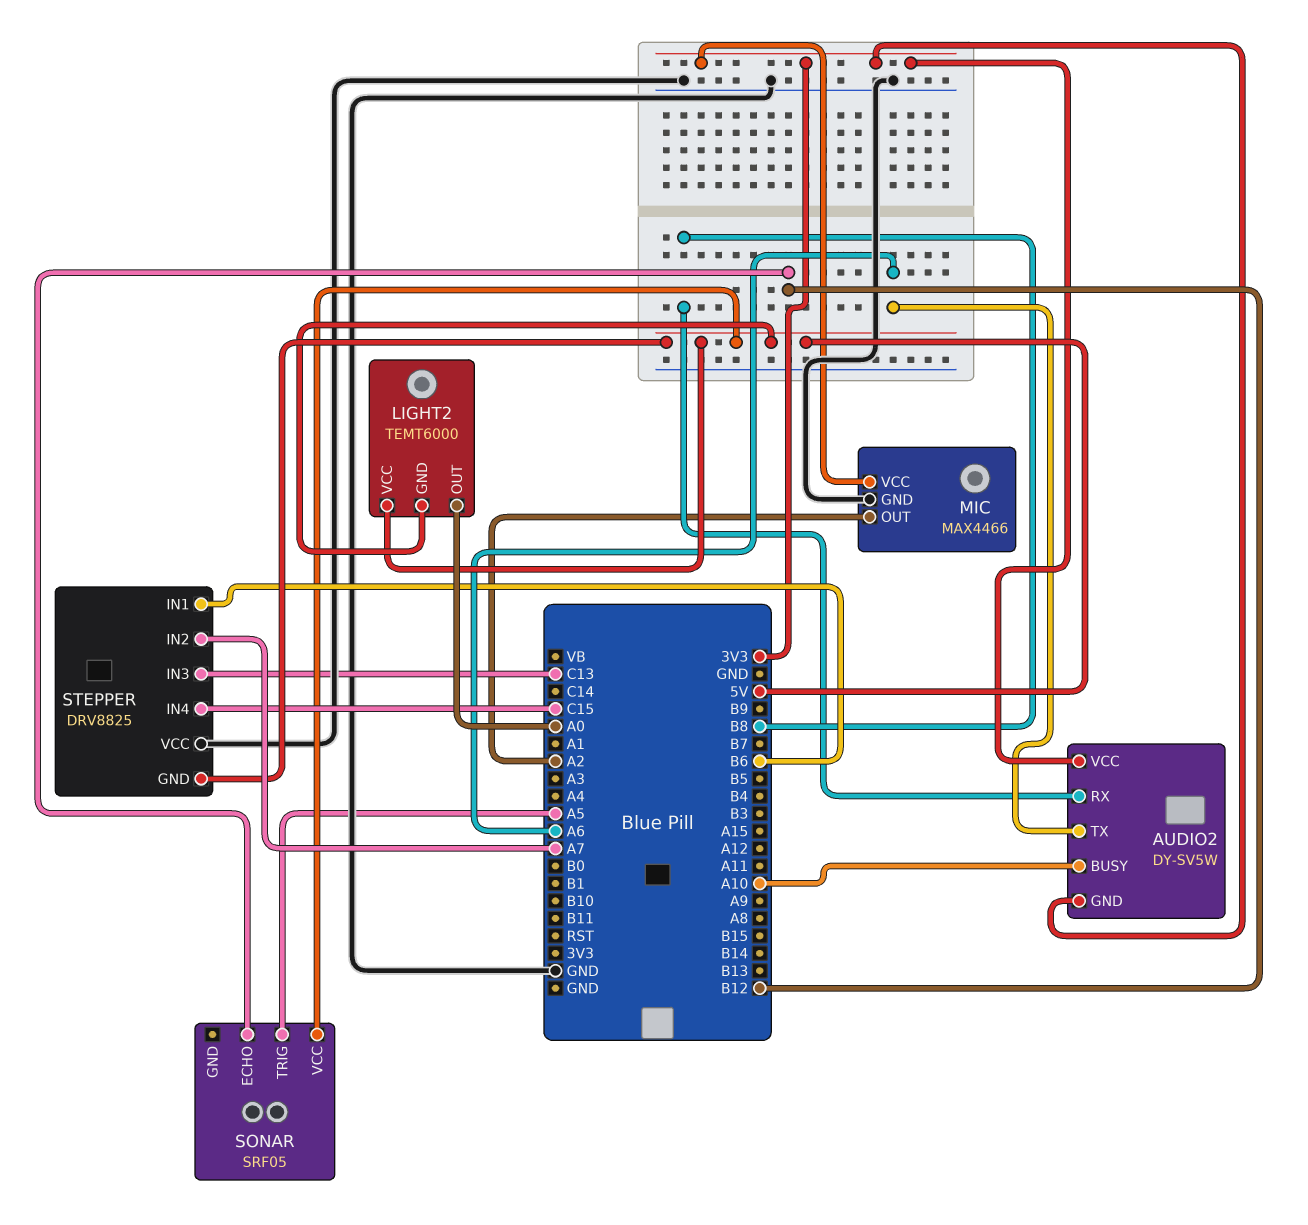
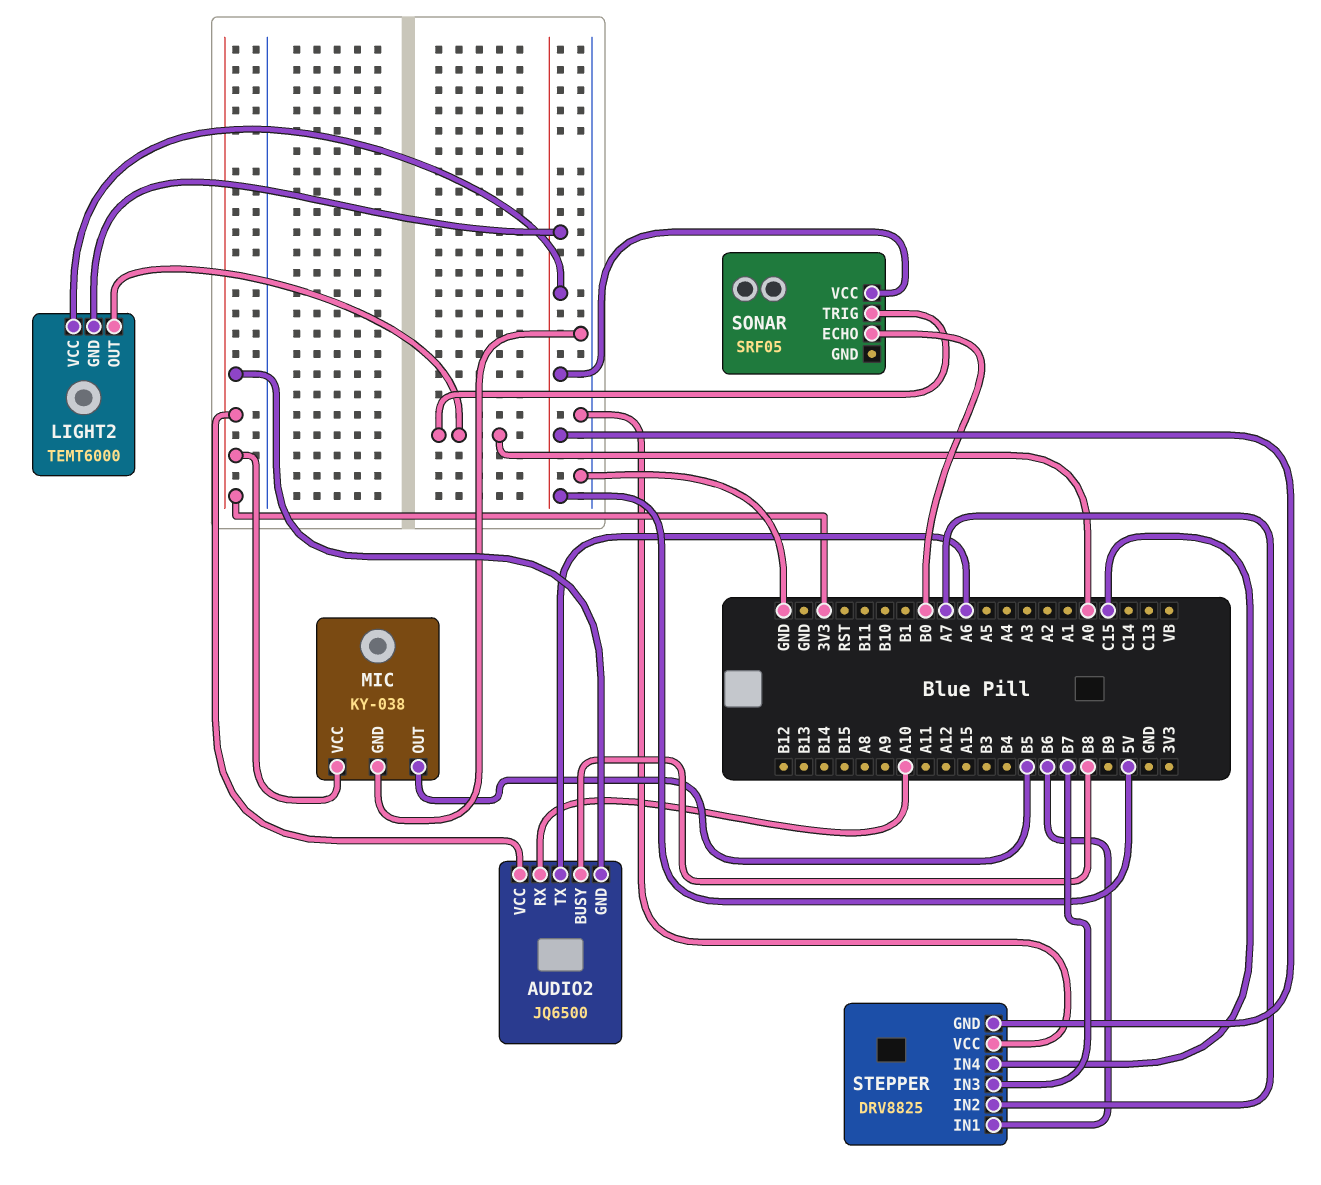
AUDIO2: DY-SV5W -> JQ6500
AUDIO2 pin BUSY: A10 -> B8
AUDIO2 pin RX: B8 -> A10
MIC: MAX4466 -> KY-038
MIC pin OUT: A2 -> B5
SONAR pin ECHO: B12 -> B0
SONAR pin TRIG: A5 -> A0
STEPPER pin IN3: C13 -> B7

